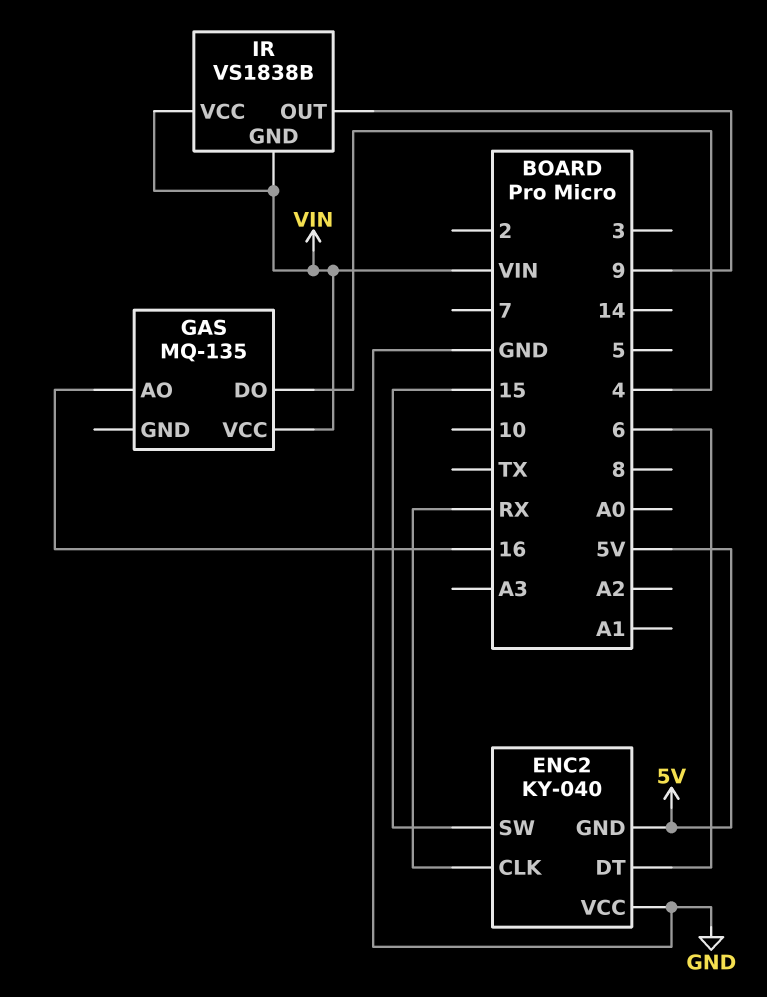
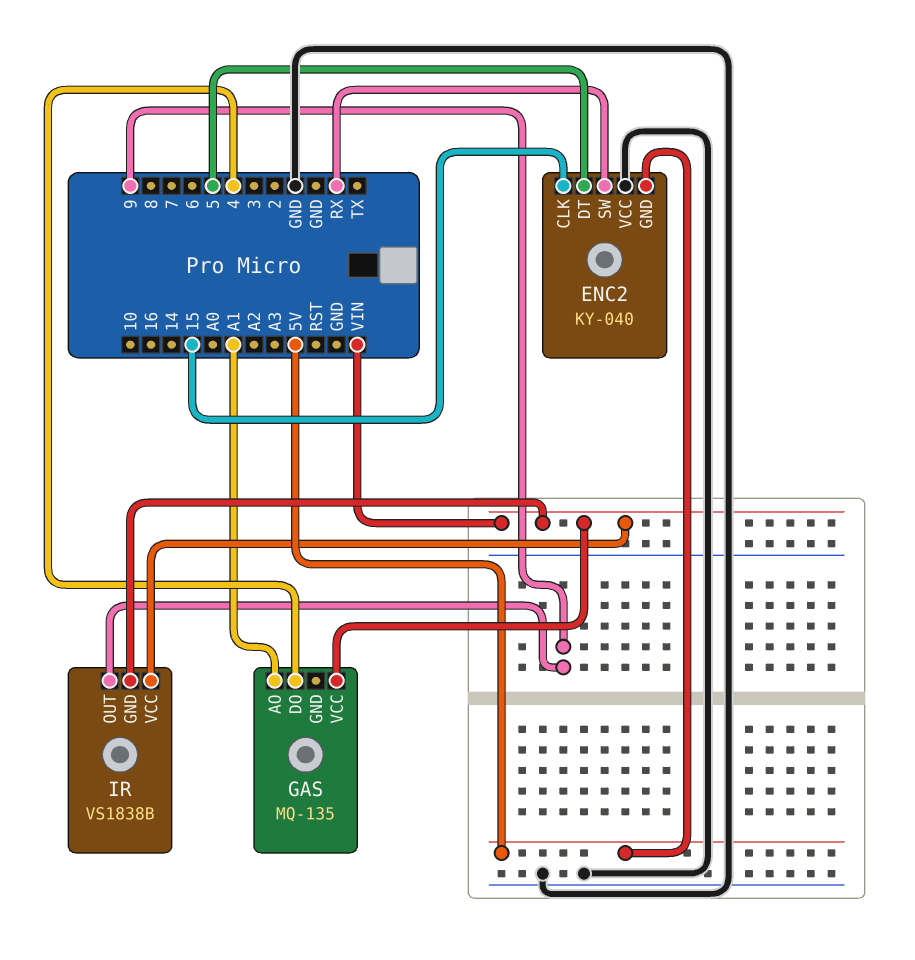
ENC2 pin CLK: RX -> 15
ENC2 pin DT: 6 -> 5
ENC2 pin SW: 15 -> RX
GAS pin AO: 16 -> A1

